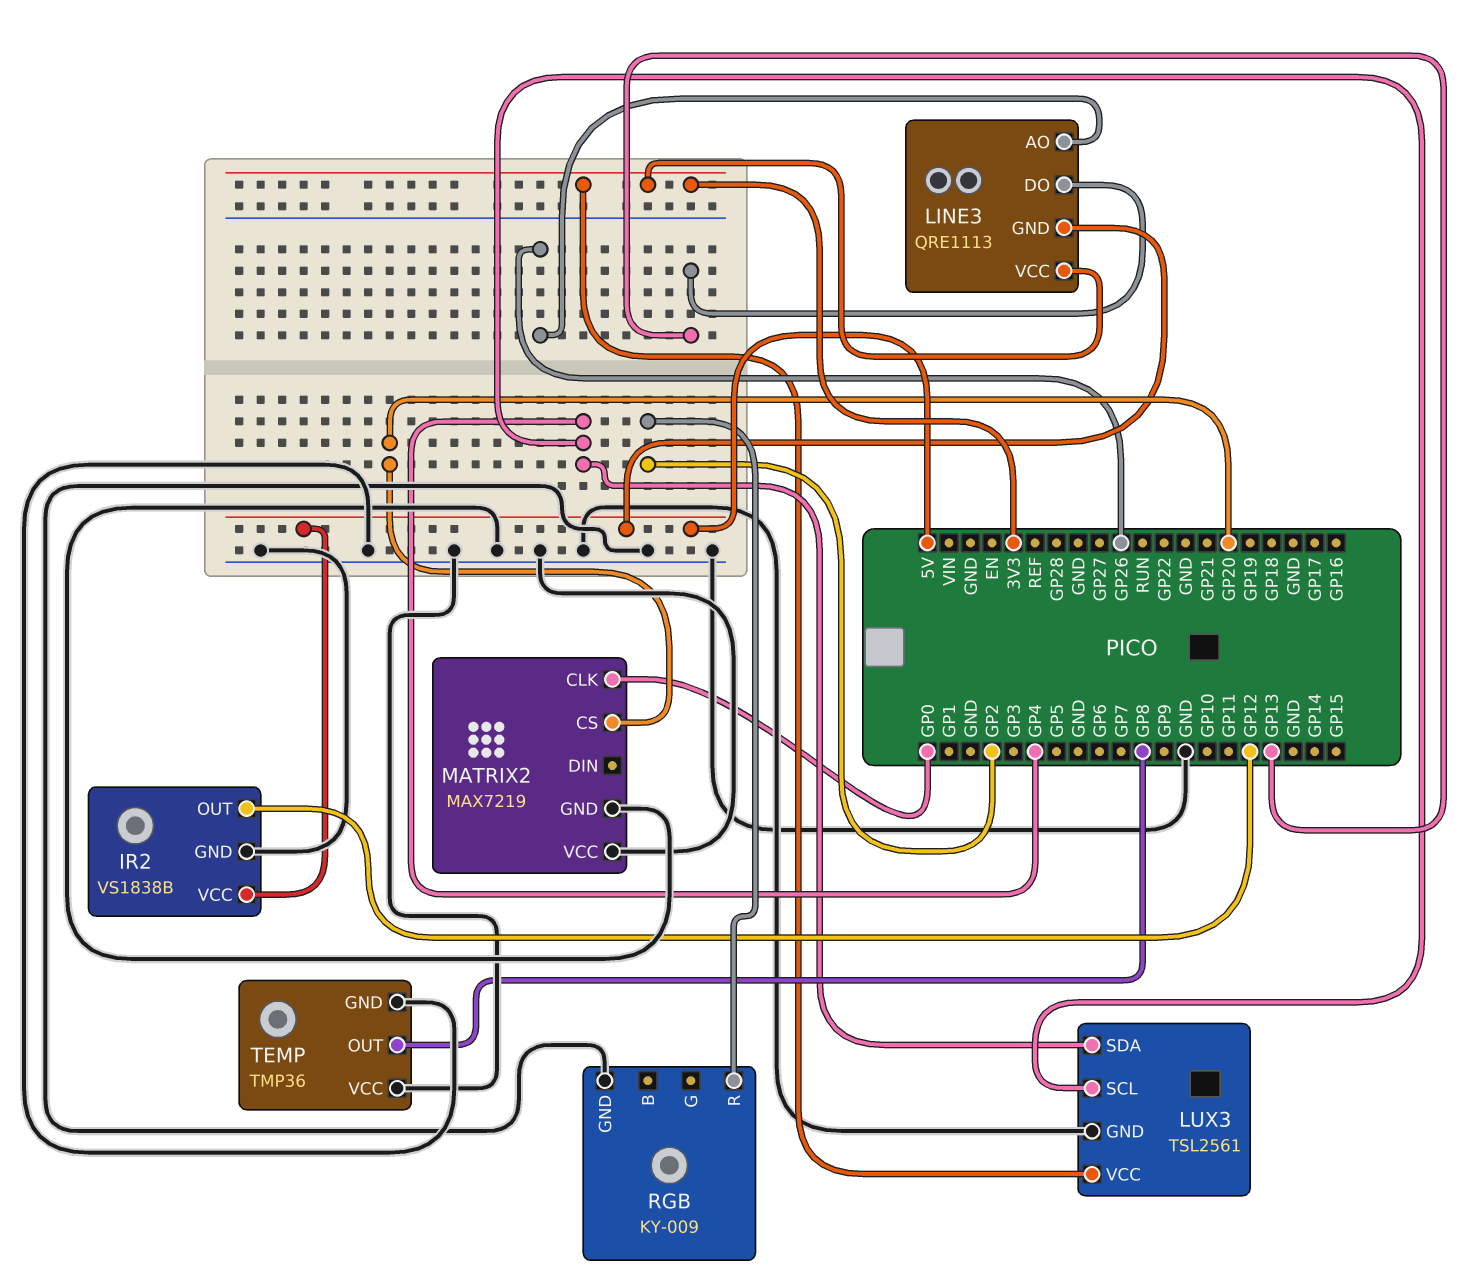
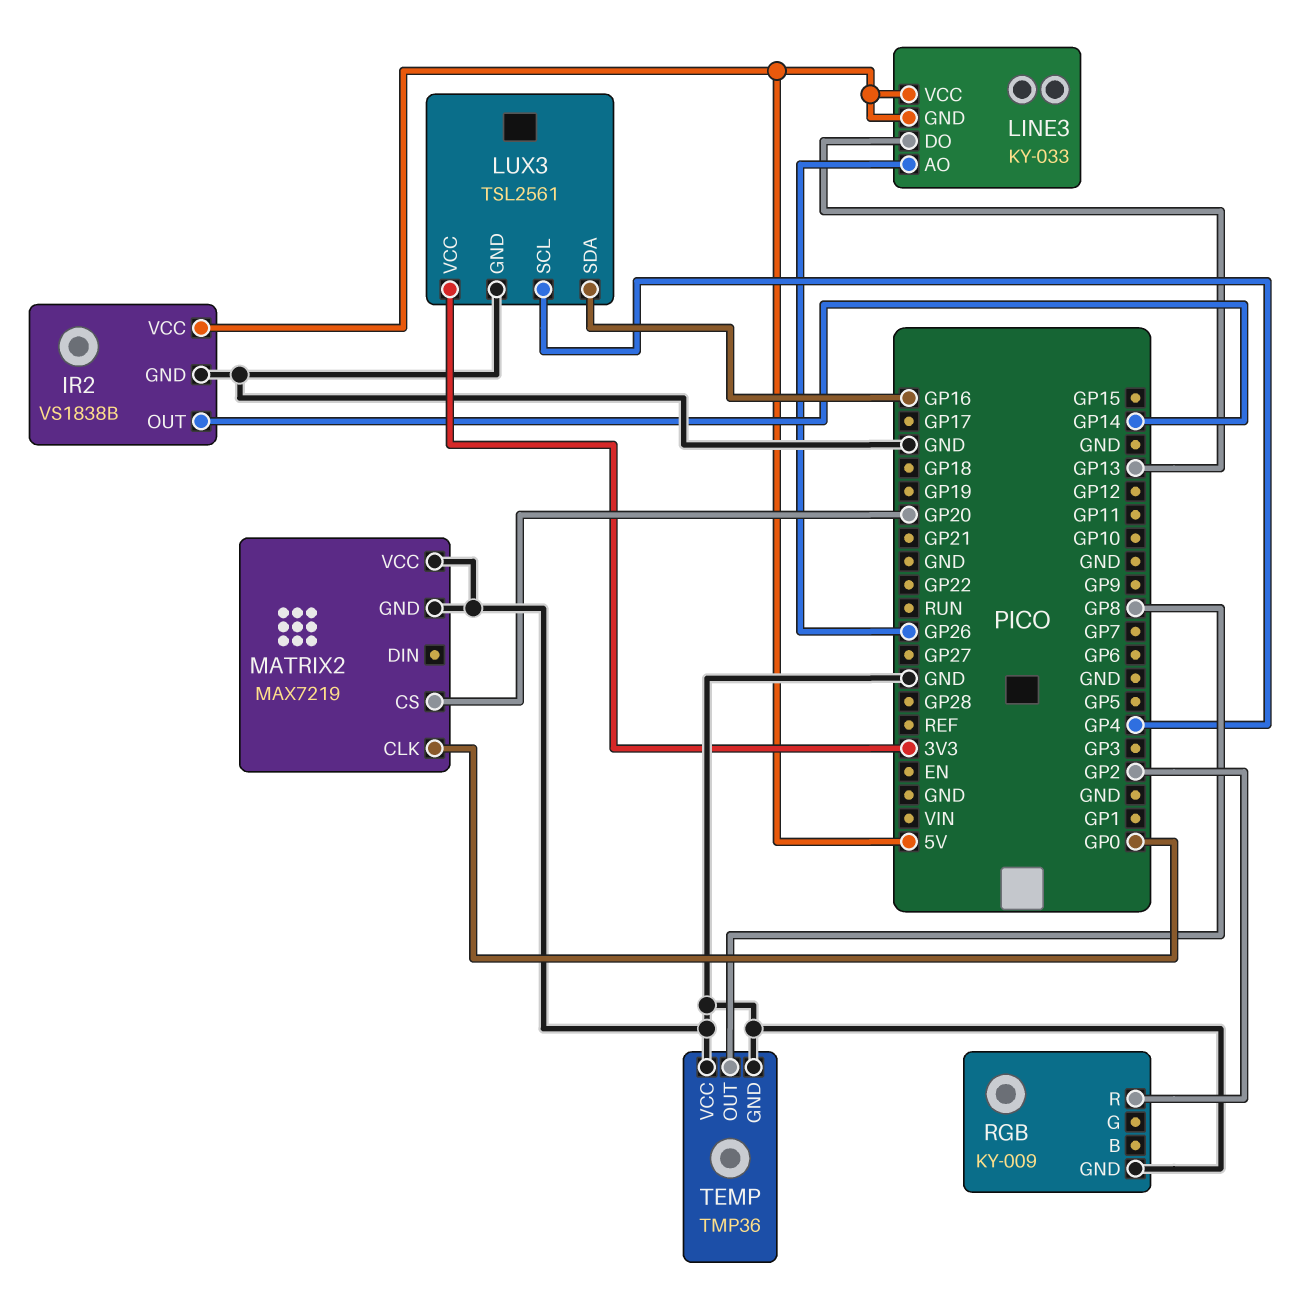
IR2 pin OUT: GP12 -> GP14
LINE3: QRE1113 -> KY-033
LINE3 pin VCC: 3V3 -> 5V
LUX3 pin SDA: GP4 -> GP16

